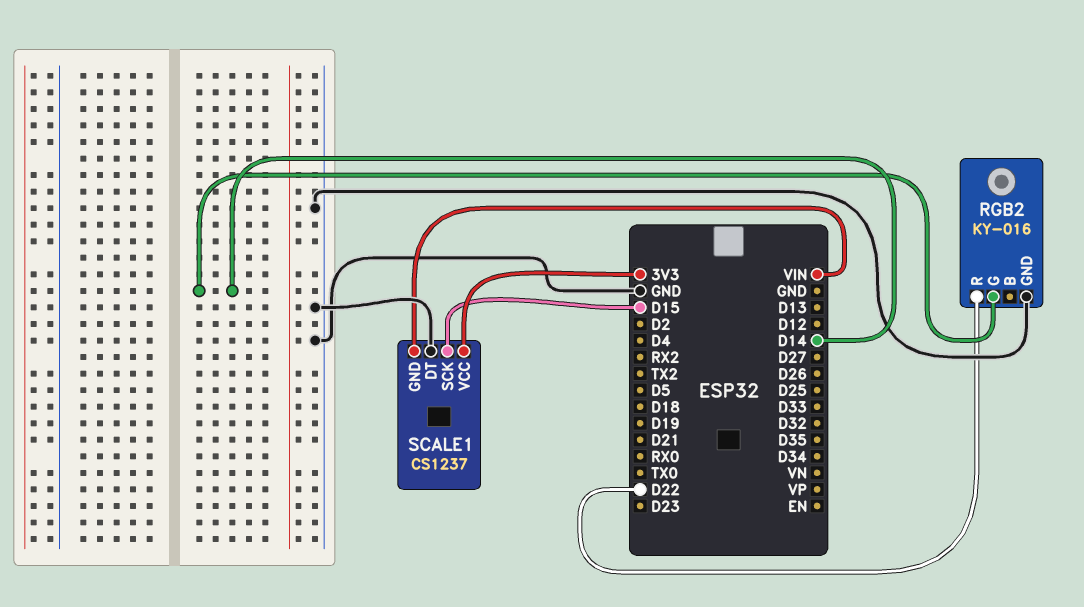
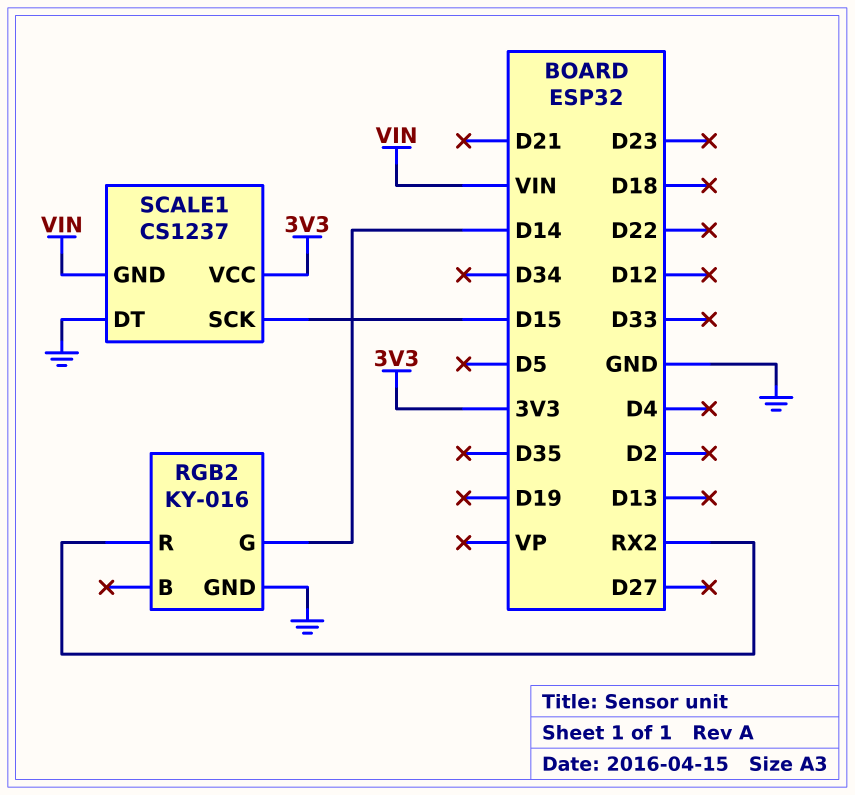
RGB2 pin R: D22 -> RX2

